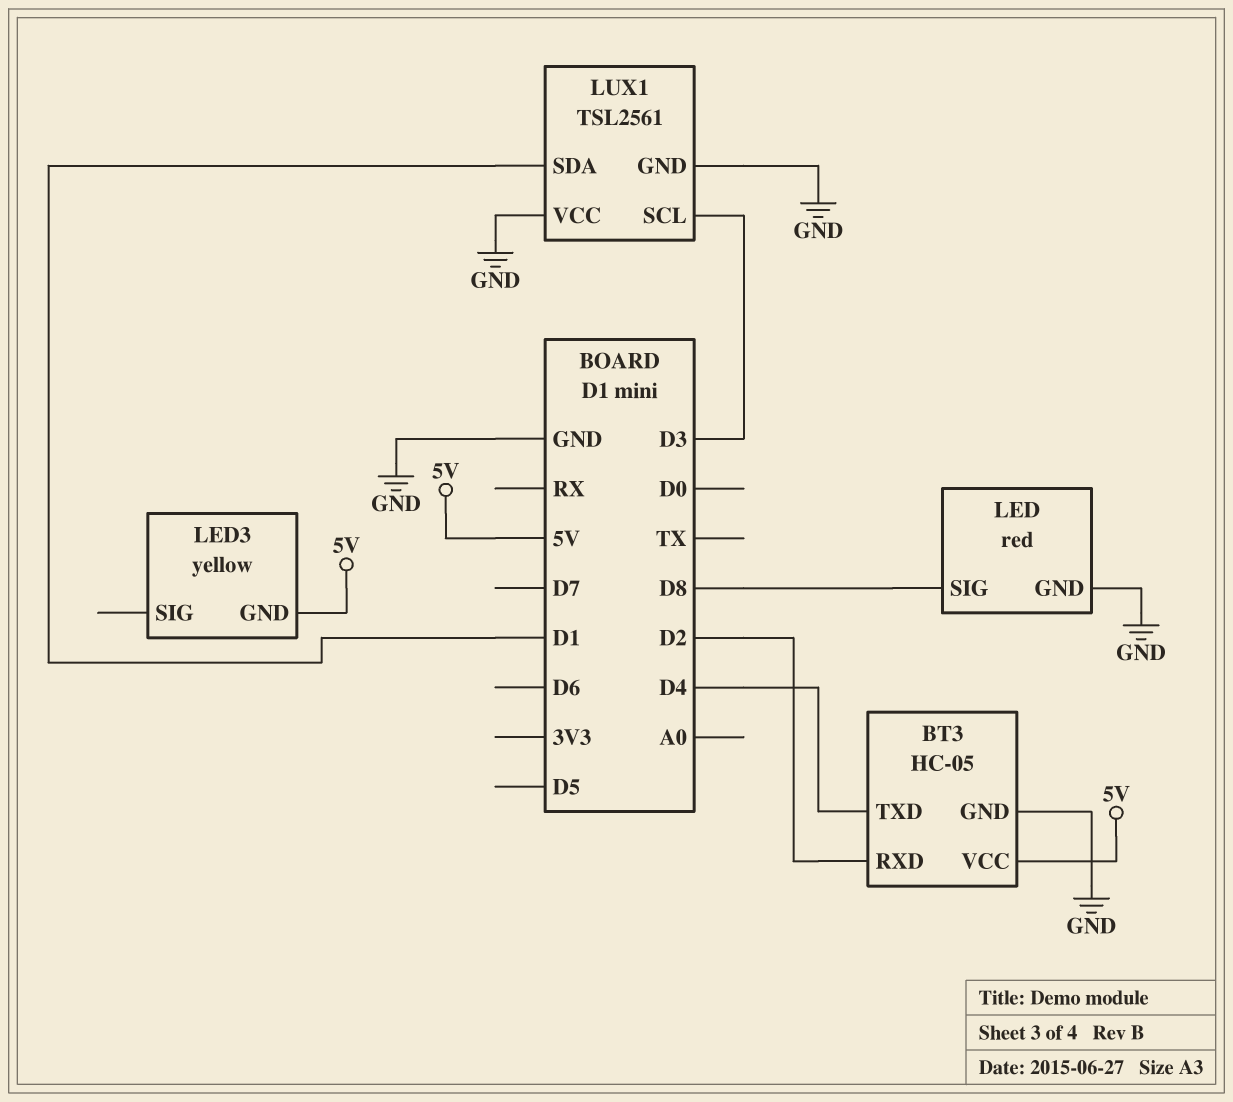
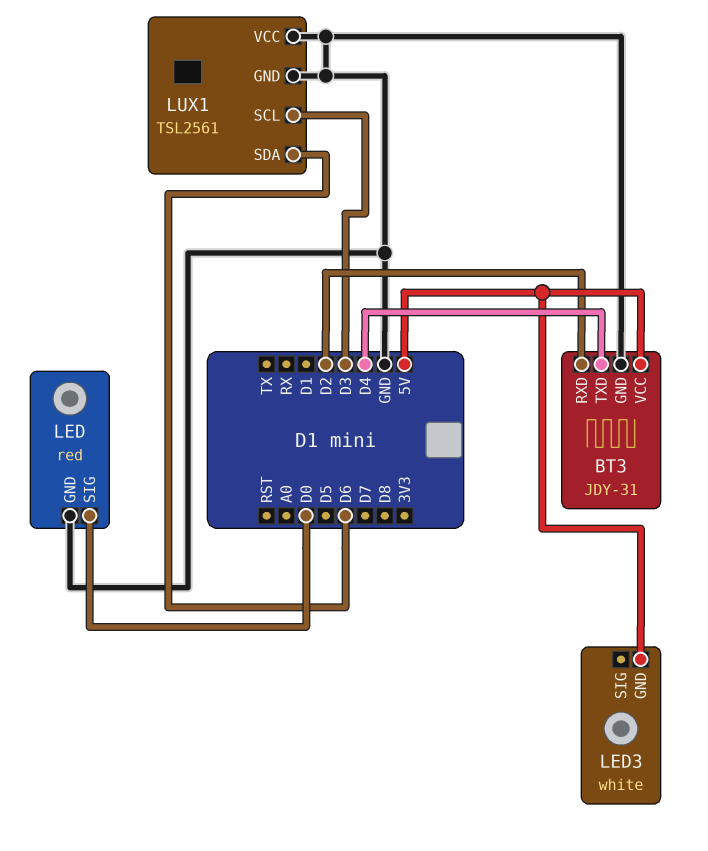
BT3: HC-05 -> JDY-31
LED pin SIG: D8 -> D0
LED3: yellow -> white
LUX1 pin SDA: D1 -> D6

